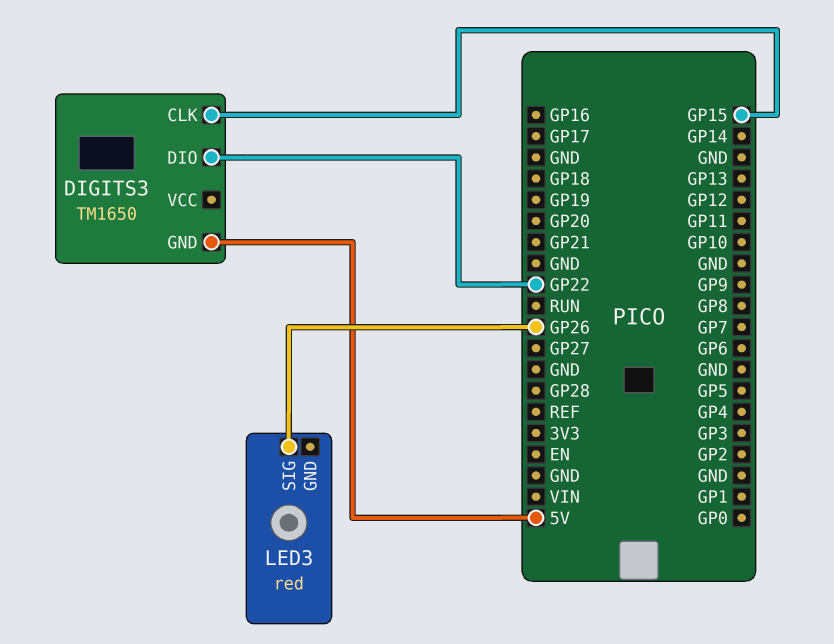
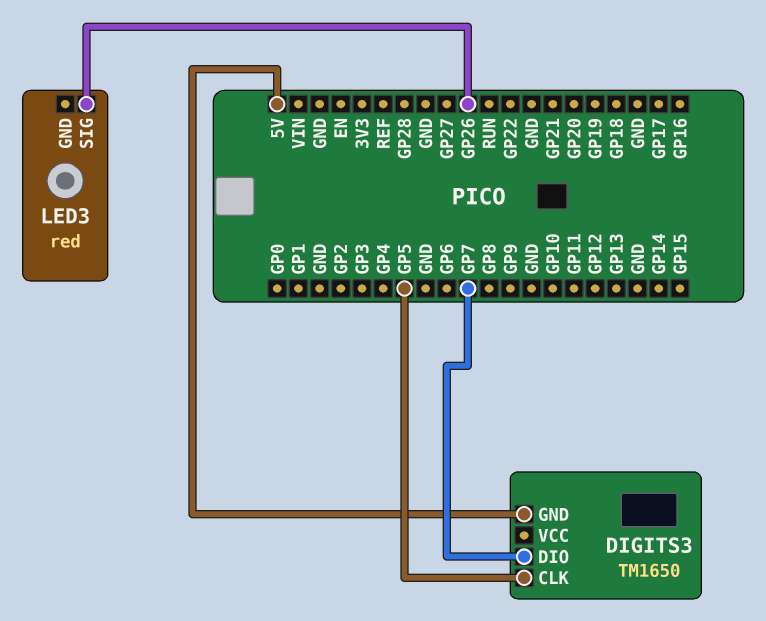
DIGITS3 pin CLK: GP15 -> GP5
DIGITS3 pin DIO: GP22 -> GP7

